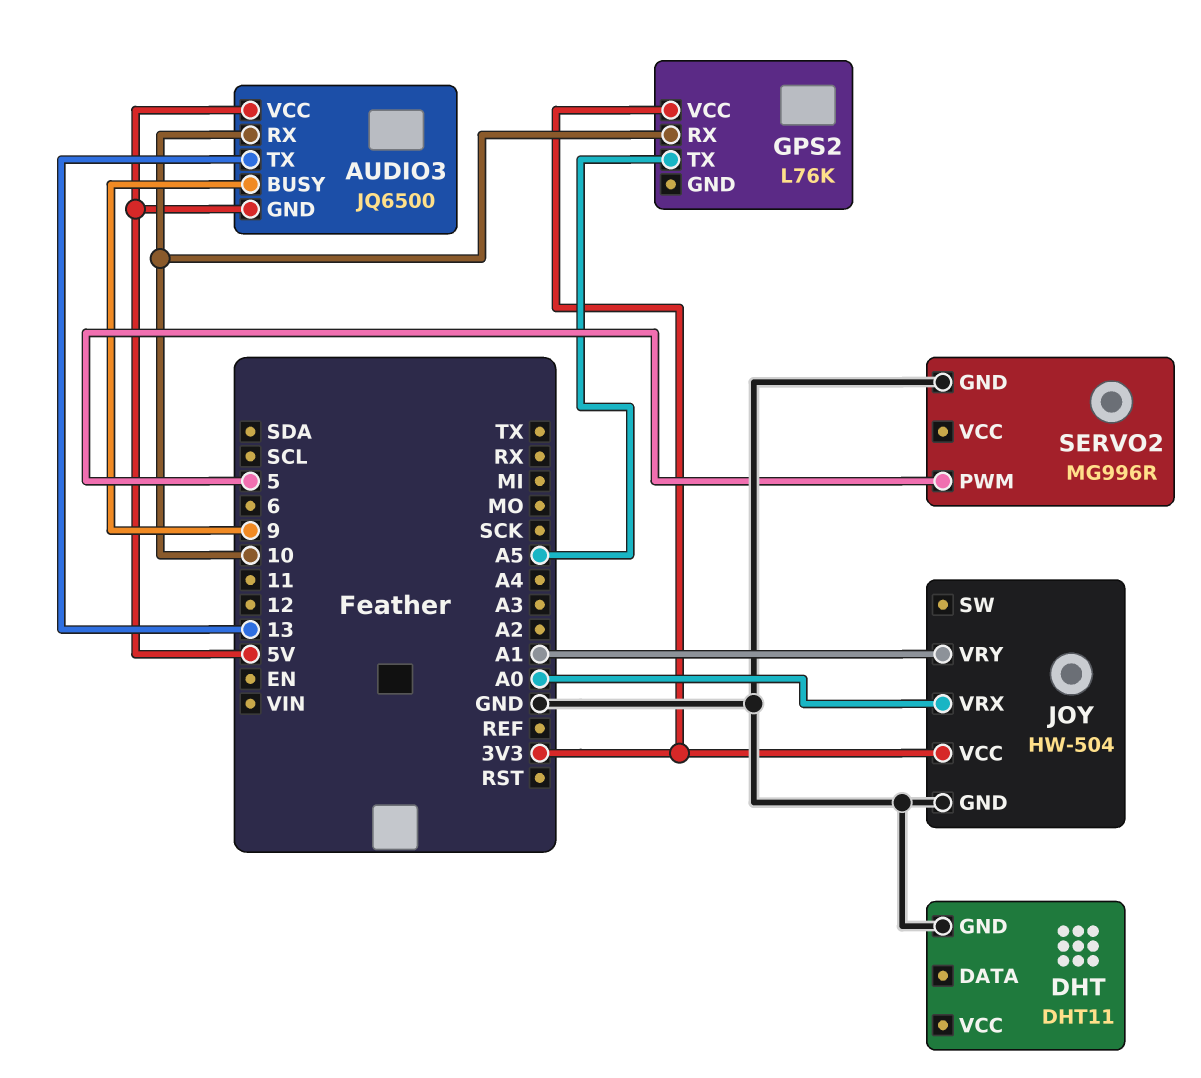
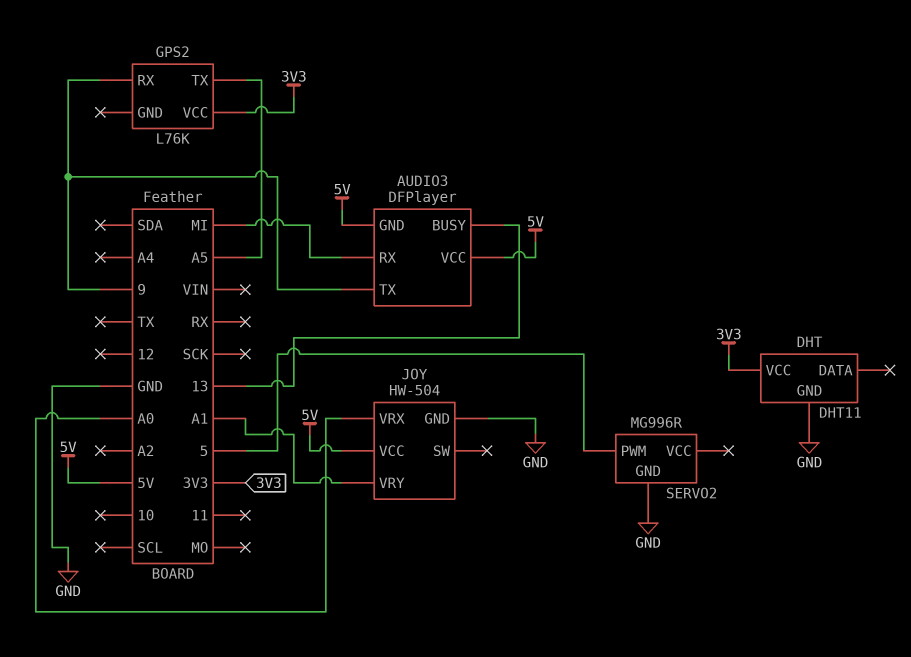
AUDIO3: JQ6500 -> DFPlayer
AUDIO3 pin BUSY: 9 -> 13
AUDIO3 pin RX: 10 -> MI
AUDIO3 pin TX: 13 -> 9
DHT pin VCC: none -> 3V3
GPS2 pin RX: 10 -> 9
JOY pin VCC: 3V3 -> 5V

